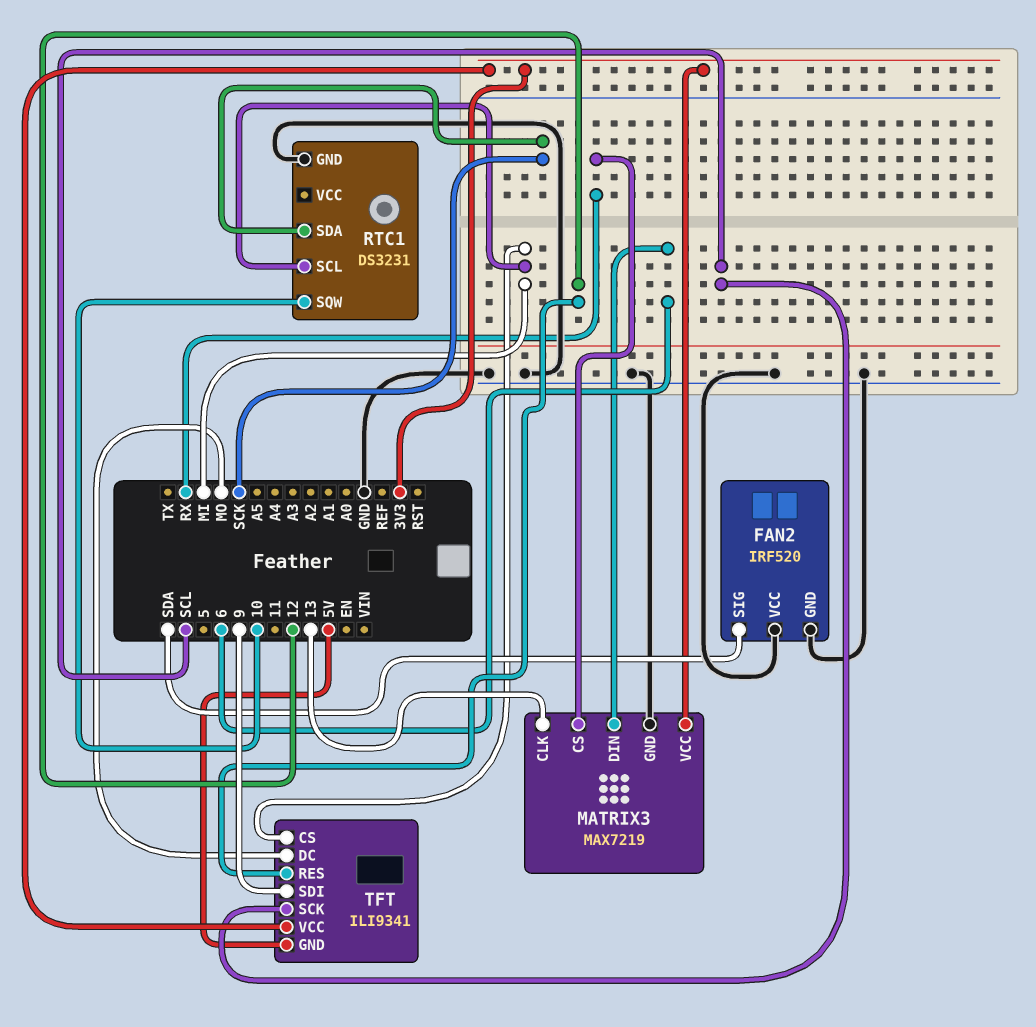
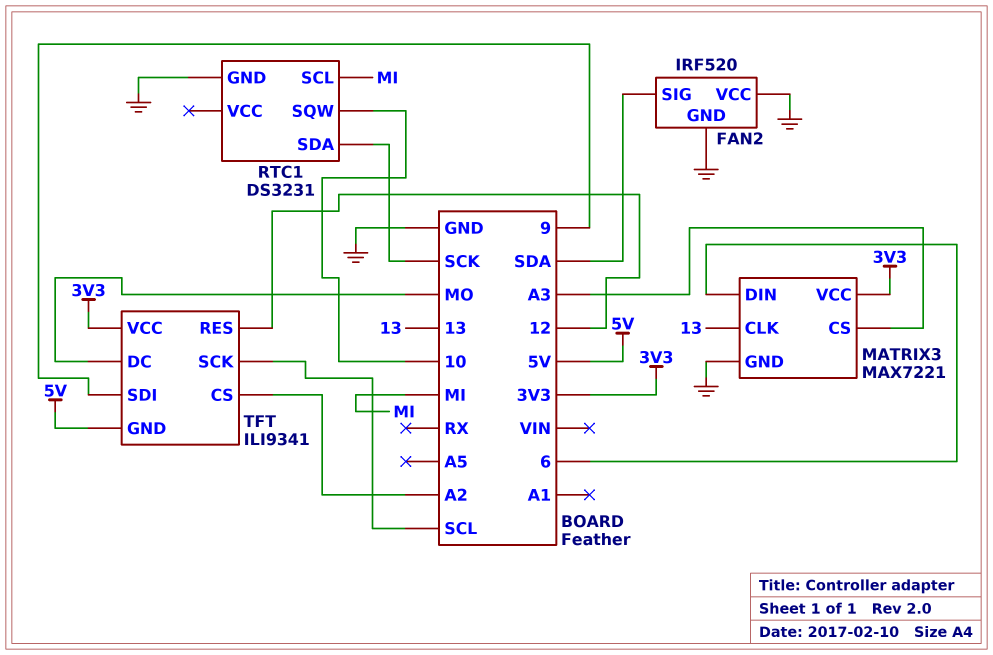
MATRIX3: MAX7219 -> MAX7221
MATRIX3 pin CS: RX -> A3
TFT pin CS: MI -> A2

